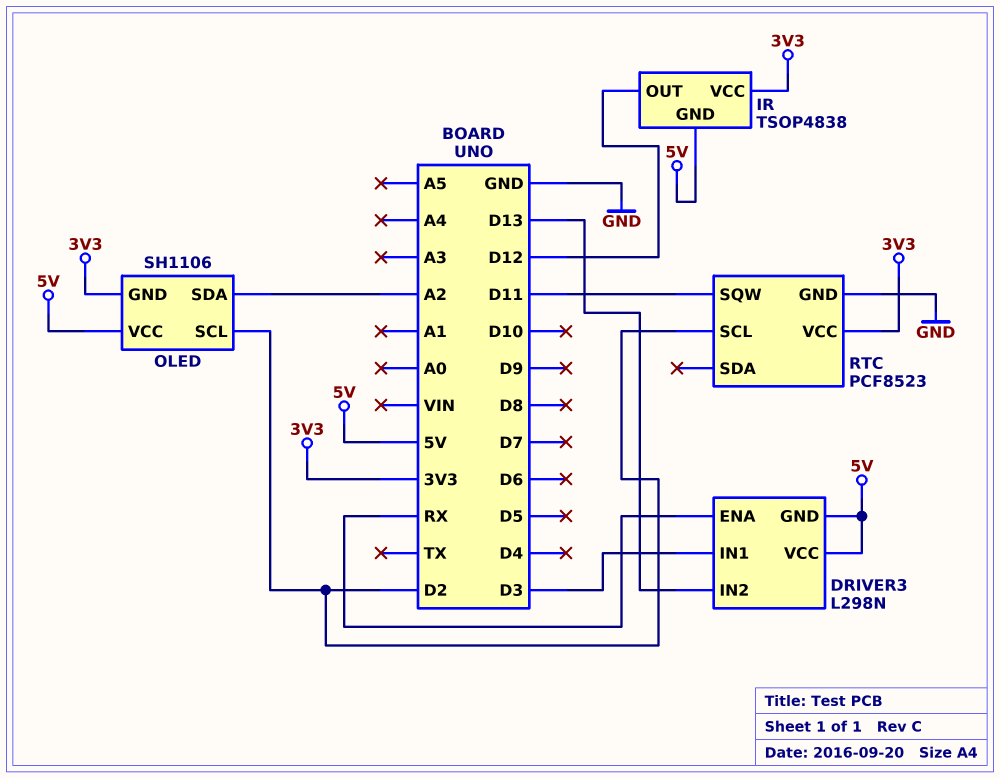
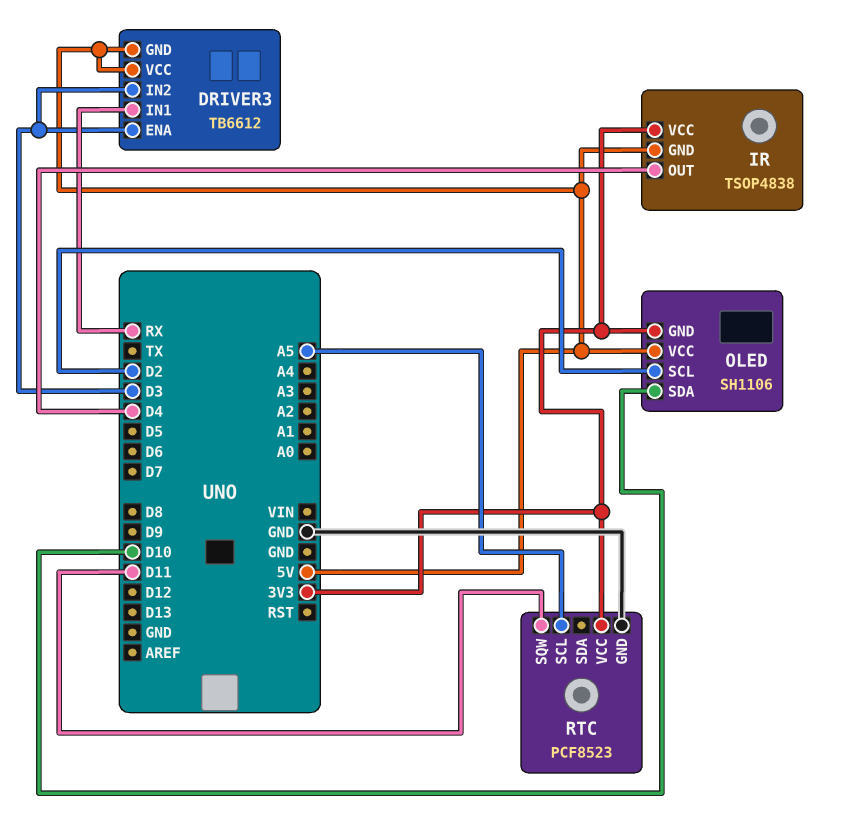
DRIVER3: L298N -> TB6612
DRIVER3 pin ENA: RX -> D3
DRIVER3 pin IN1: D3 -> RX
DRIVER3 pin IN2: D13 -> D3
IR pin OUT: D12 -> D4
OLED pin SDA: A2 -> D10
RTC pin SCL: D2 -> A5

